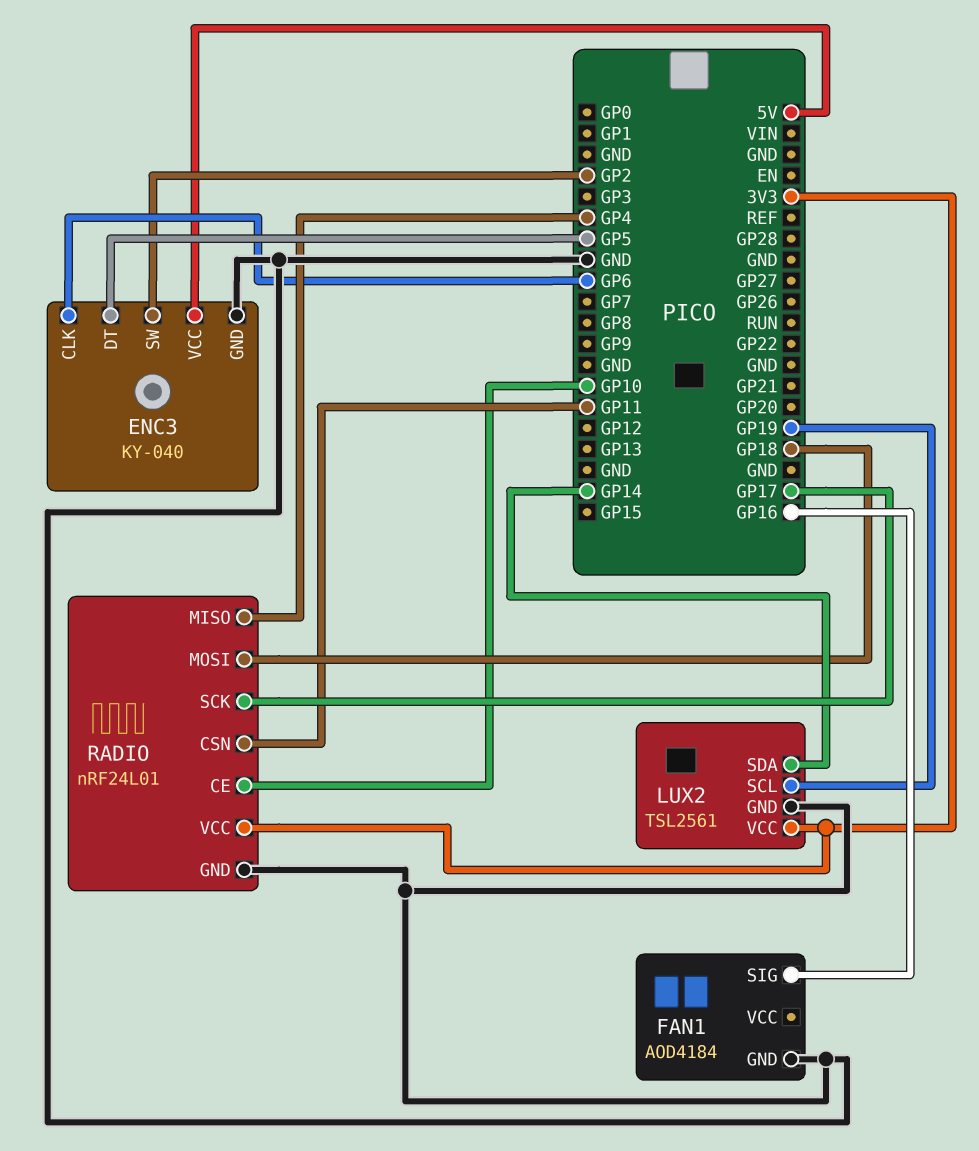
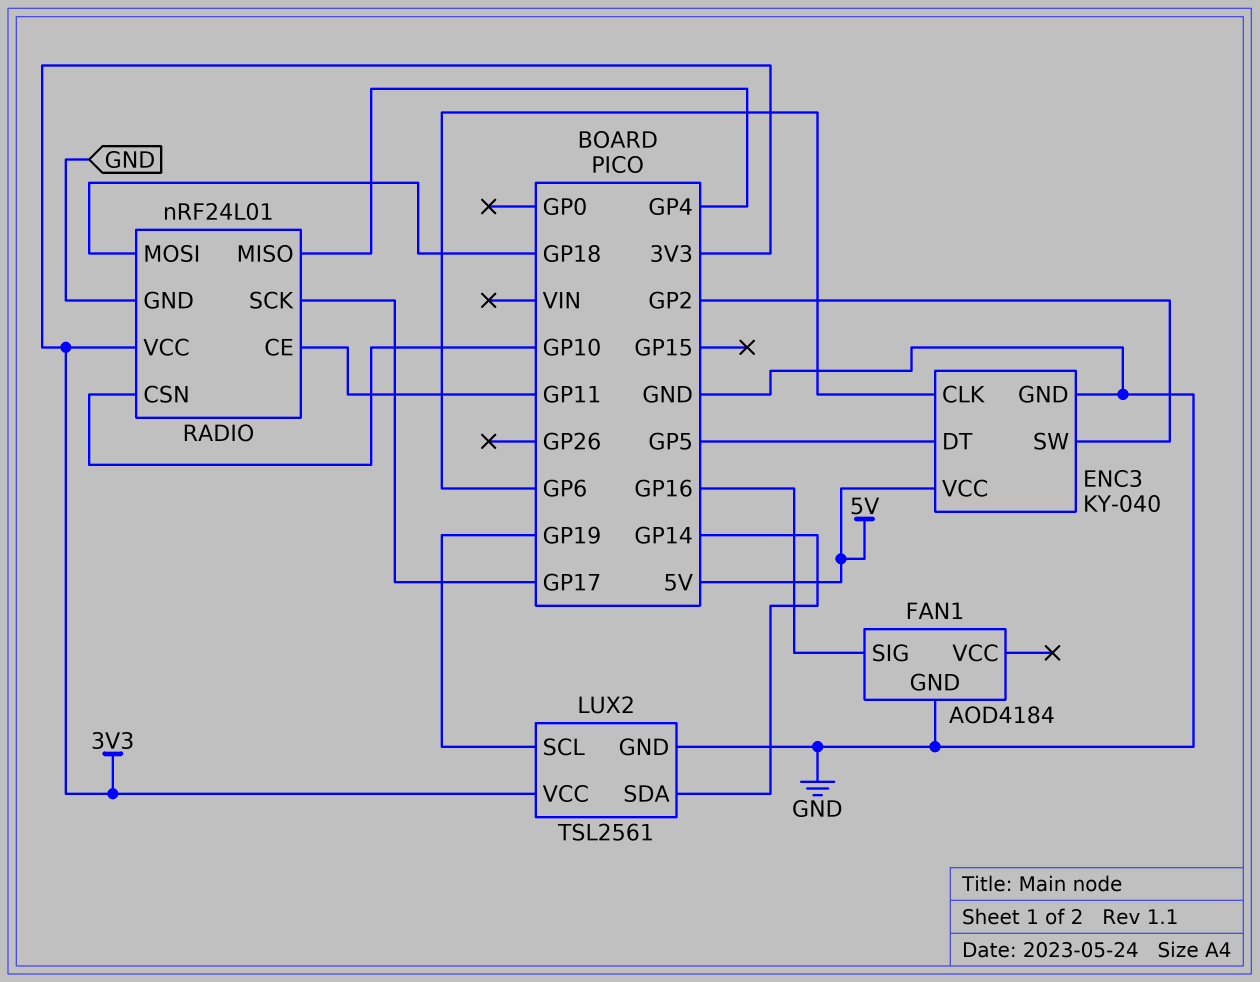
RADIO pin CE: GP10 -> GP11
RADIO pin CSN: GP11 -> GP10

